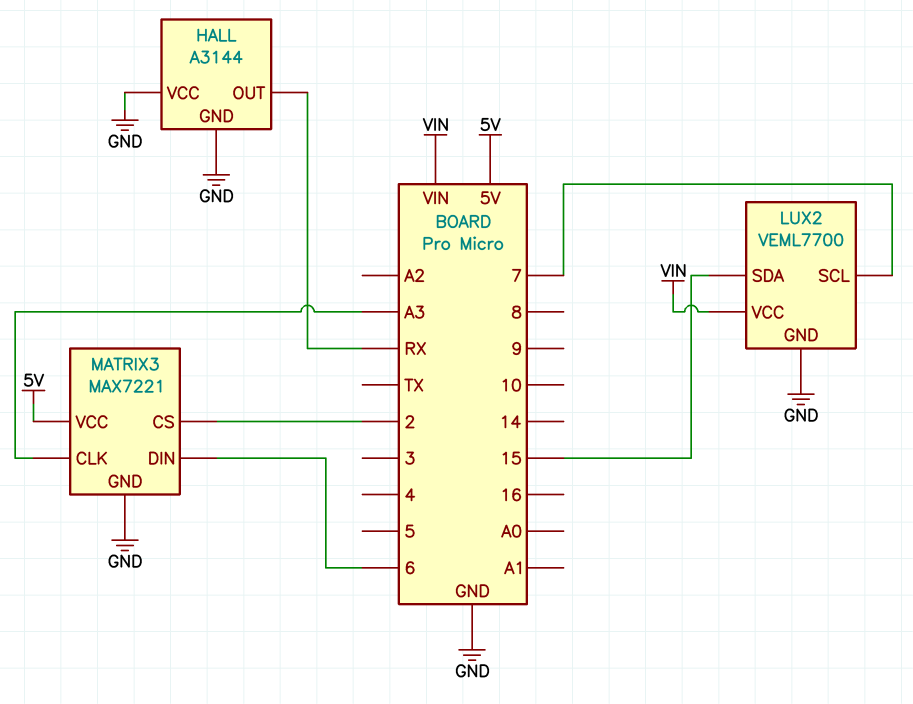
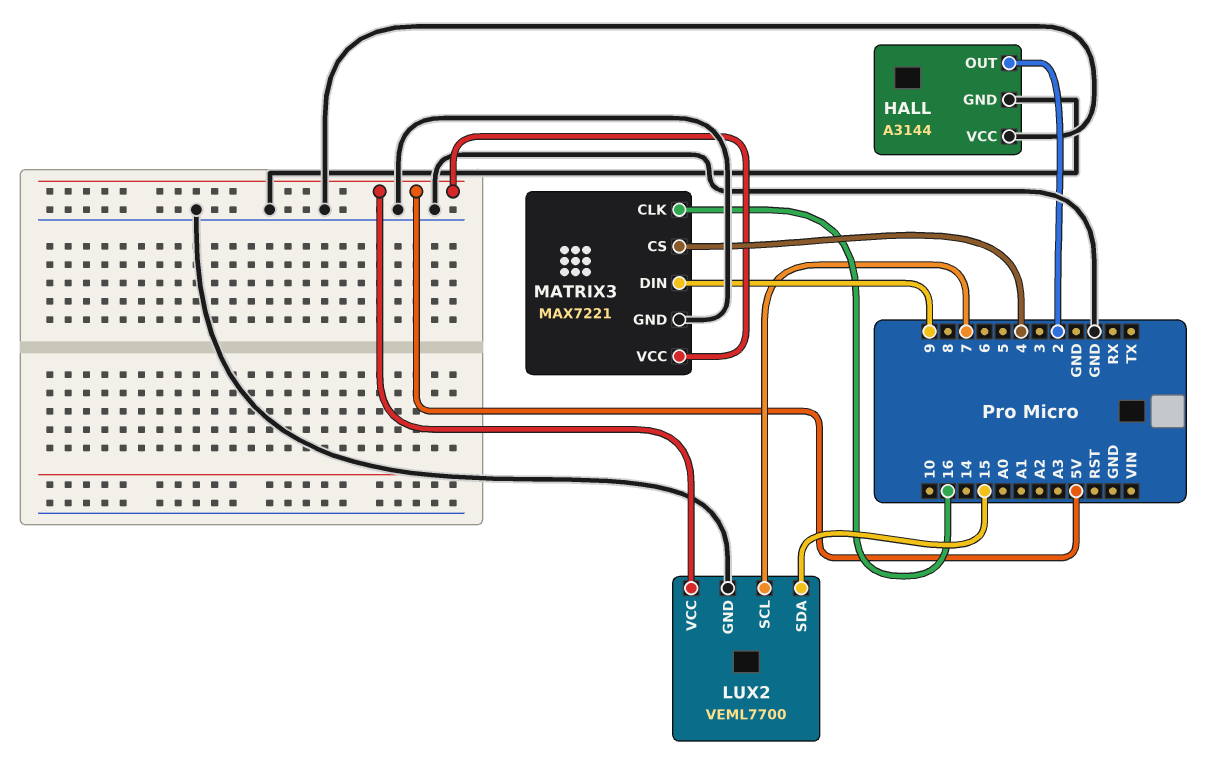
HALL pin OUT: RX -> 2
LUX2 pin VCC: VIN -> 5V
MATRIX3 pin CLK: A3 -> 16
MATRIX3 pin CS: 2 -> 4
MATRIX3 pin DIN: 6 -> 9

